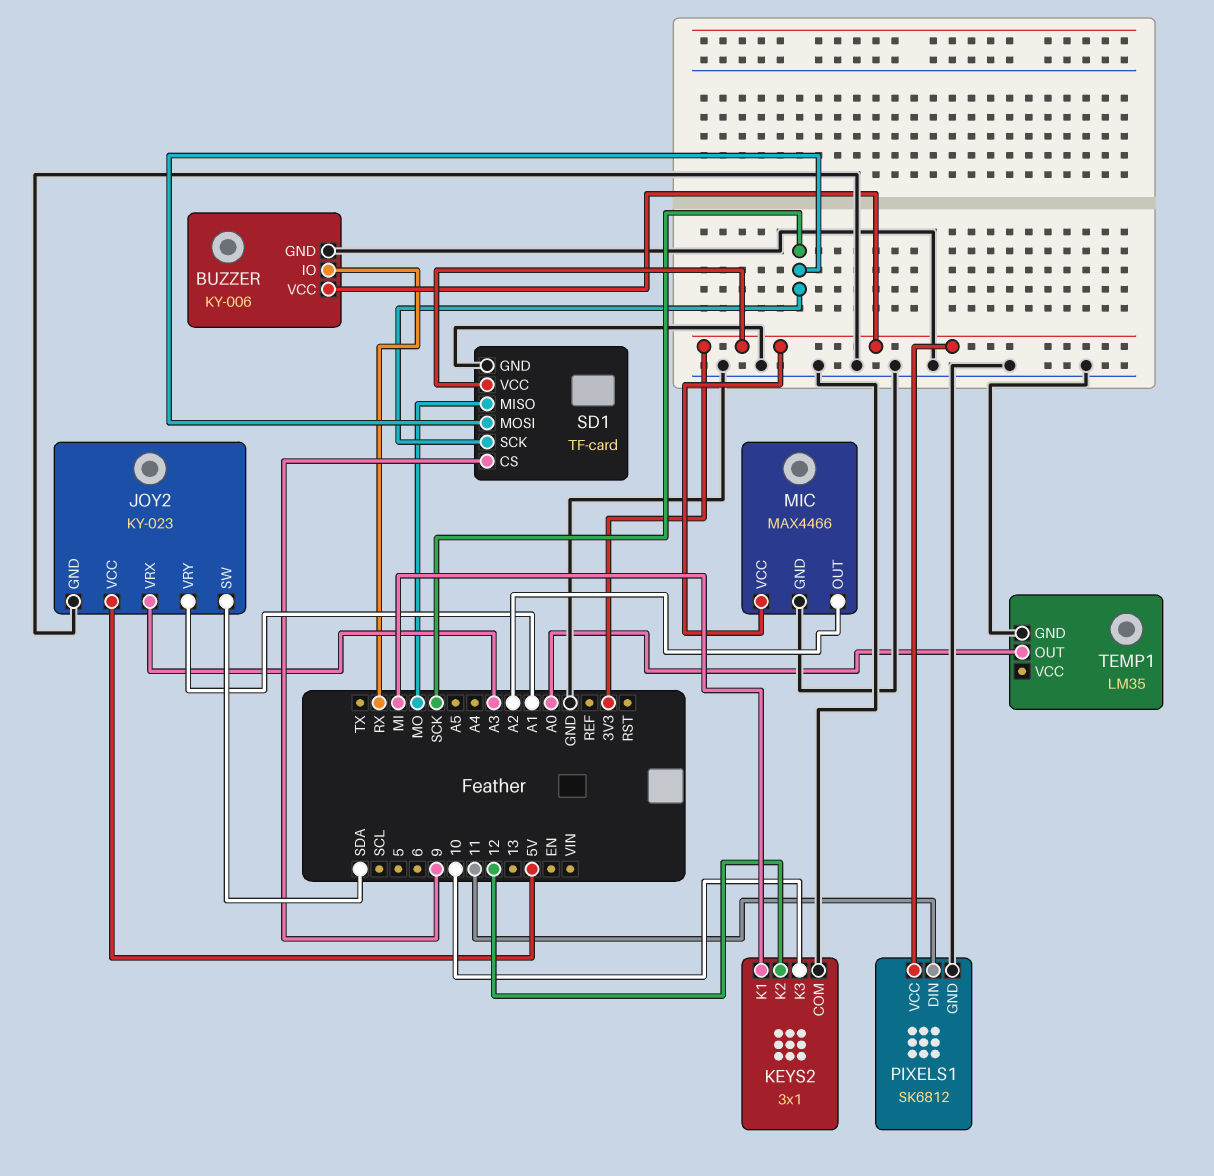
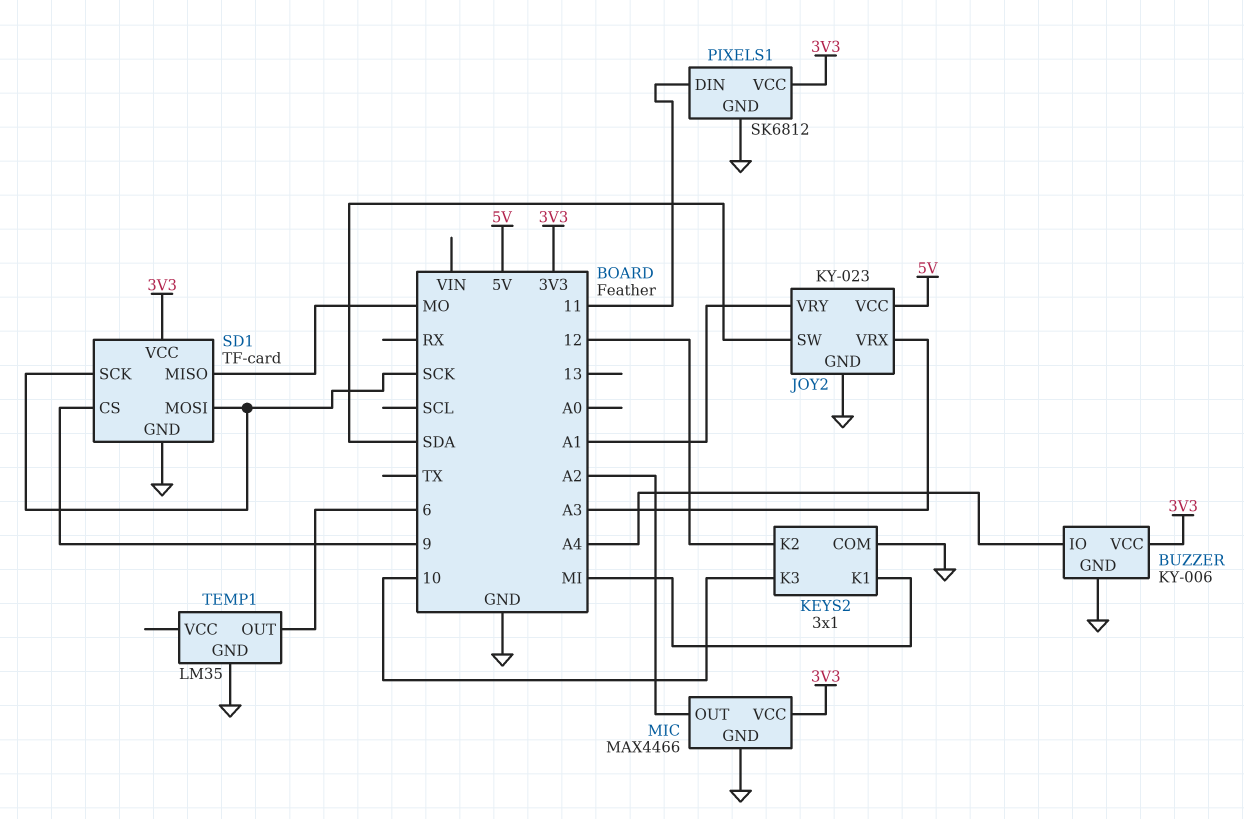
BUZZER pin IO: RX -> A4
TEMP1 pin OUT: A0 -> 6

